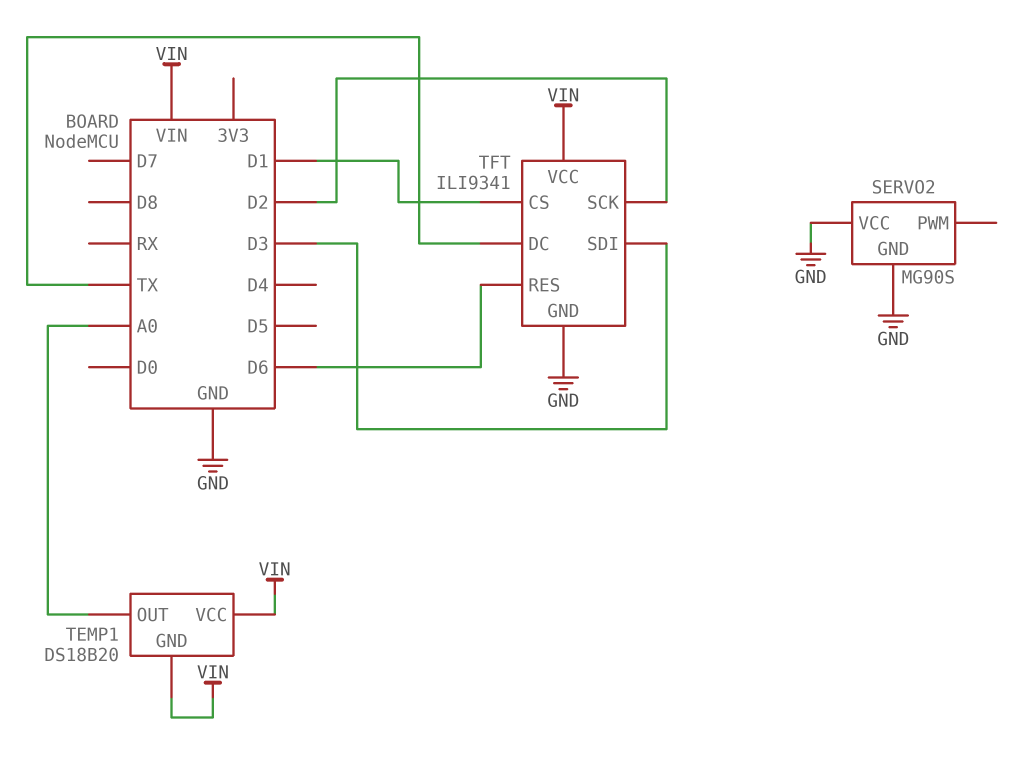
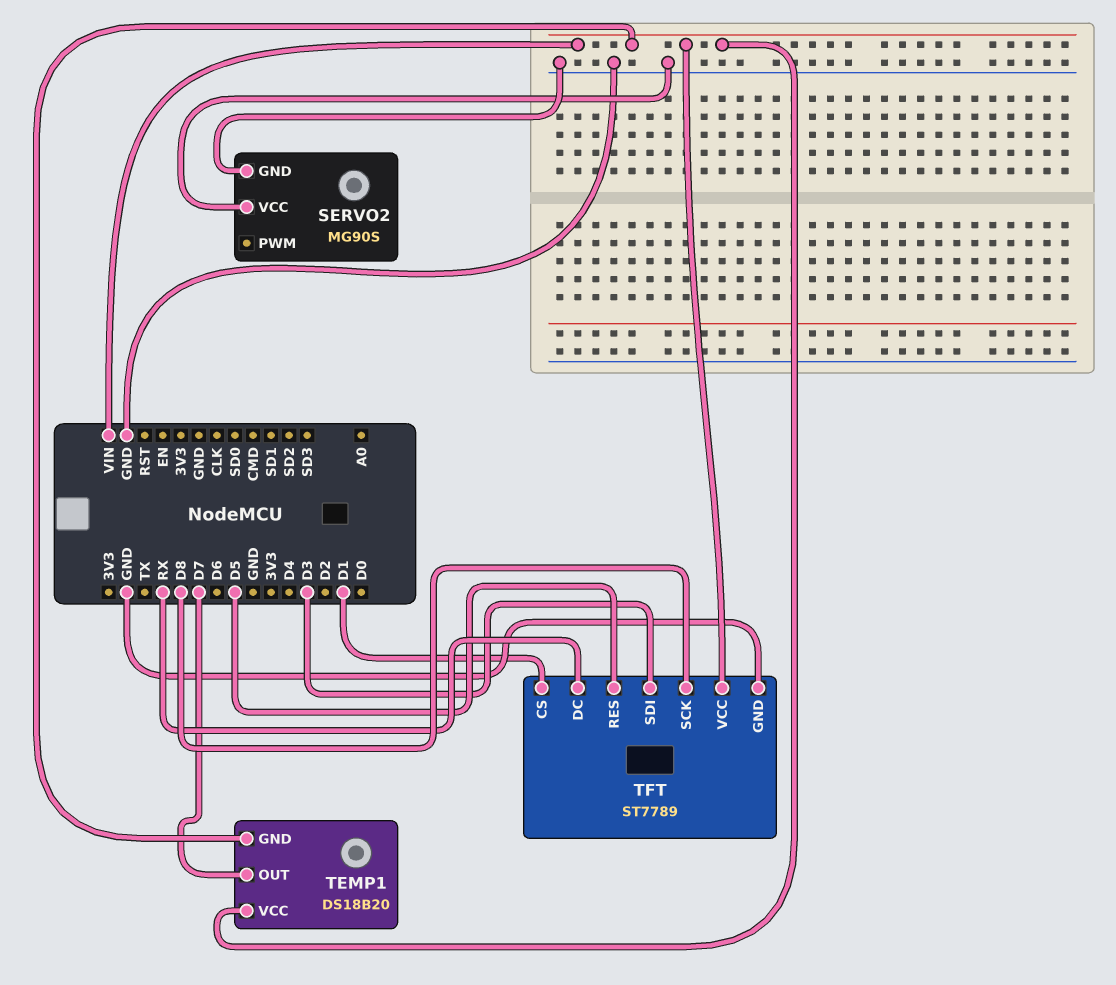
TEMP1 pin OUT: A0 -> D7
TFT: ILI9341 -> ST7789
TFT pin DC: TX -> RX
TFT pin RES: D6 -> D5
TFT pin SCK: D2 -> D8

